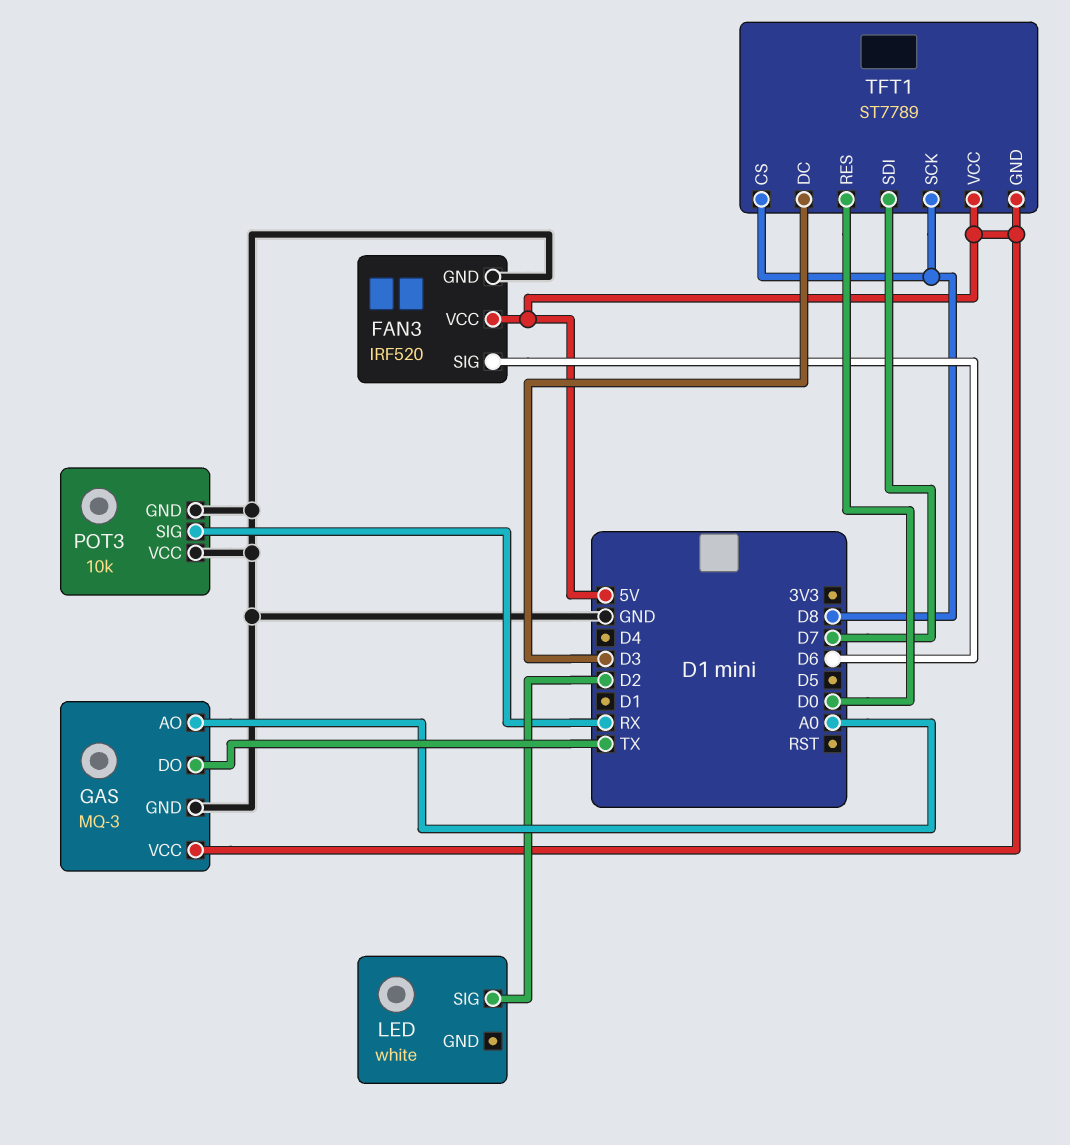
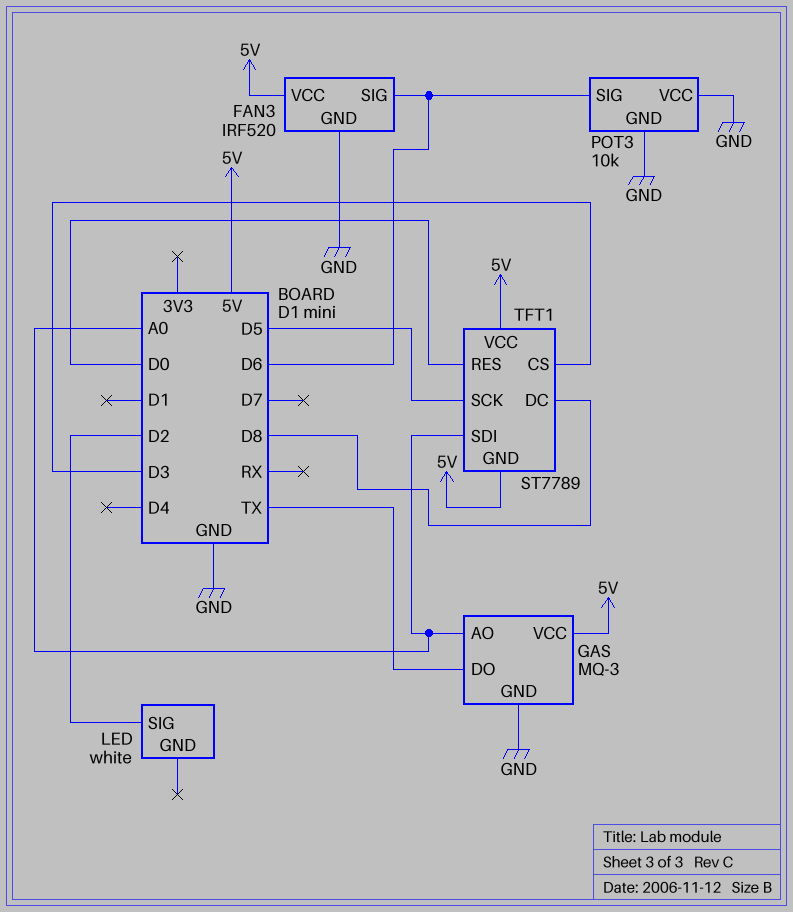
POT3 pin SIG: RX -> D6
TFT1 pin CS: D8 -> D3
TFT1 pin DC: D3 -> D8
TFT1 pin SCK: D8 -> D5
TFT1 pin SDI: D7 -> A0

